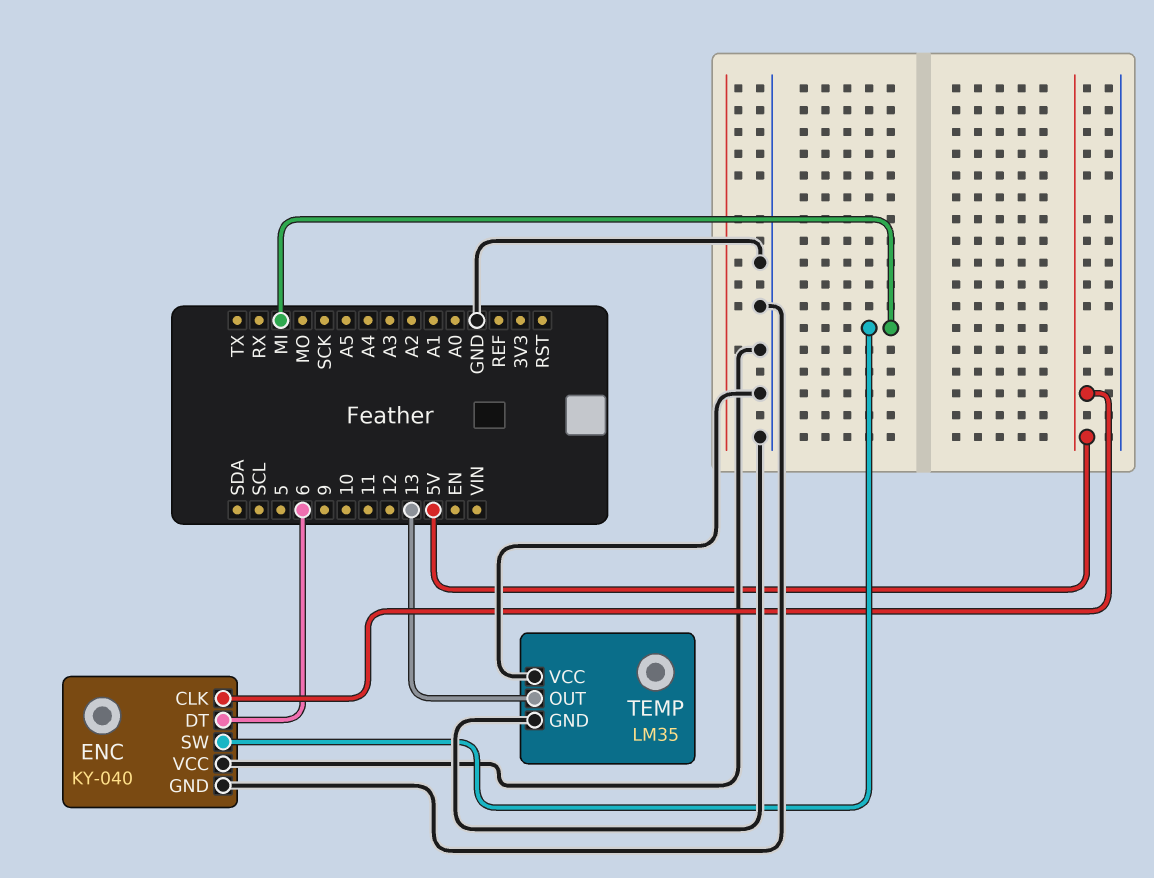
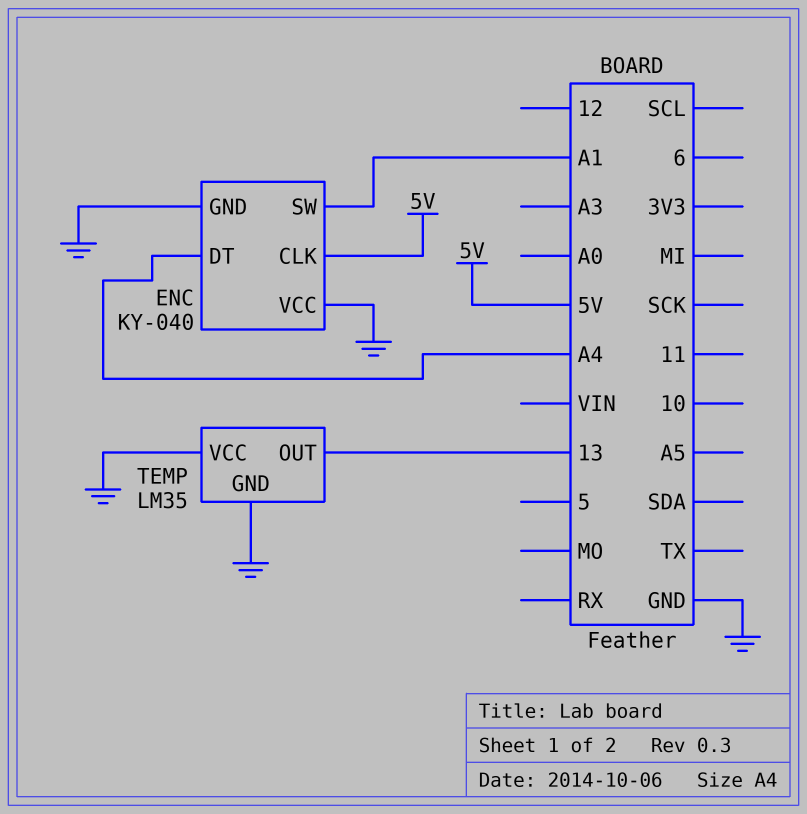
ENC pin DT: 6 -> A4
ENC pin SW: MI -> A1

